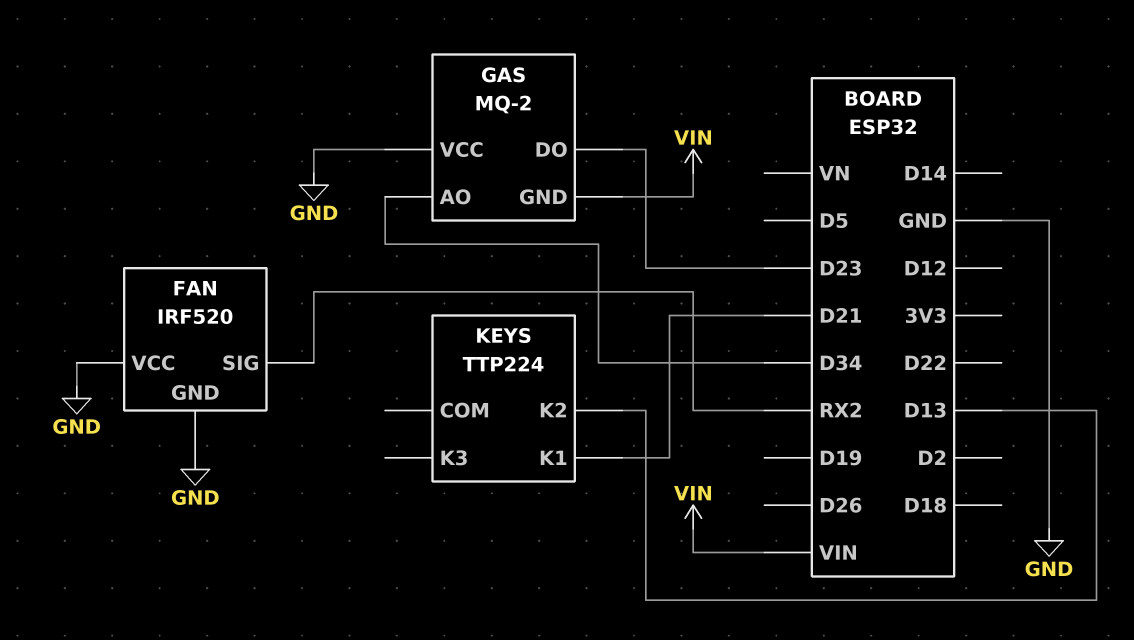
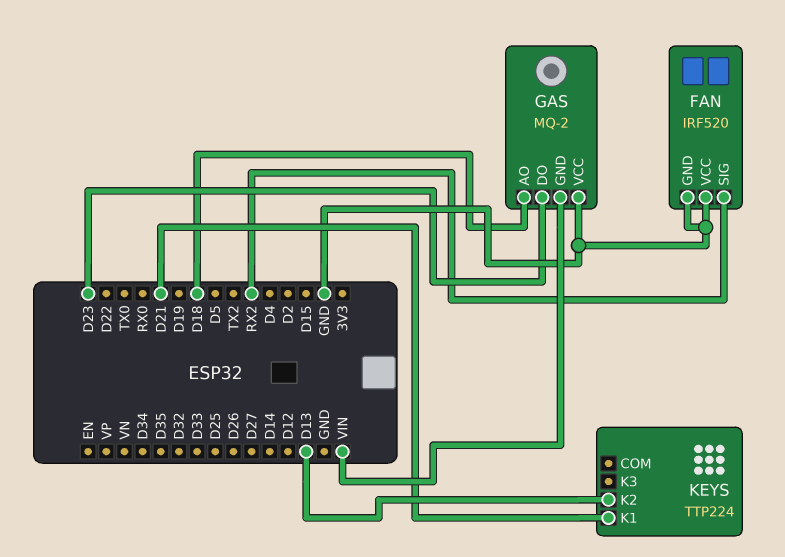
GAS pin AO: D34 -> D18

